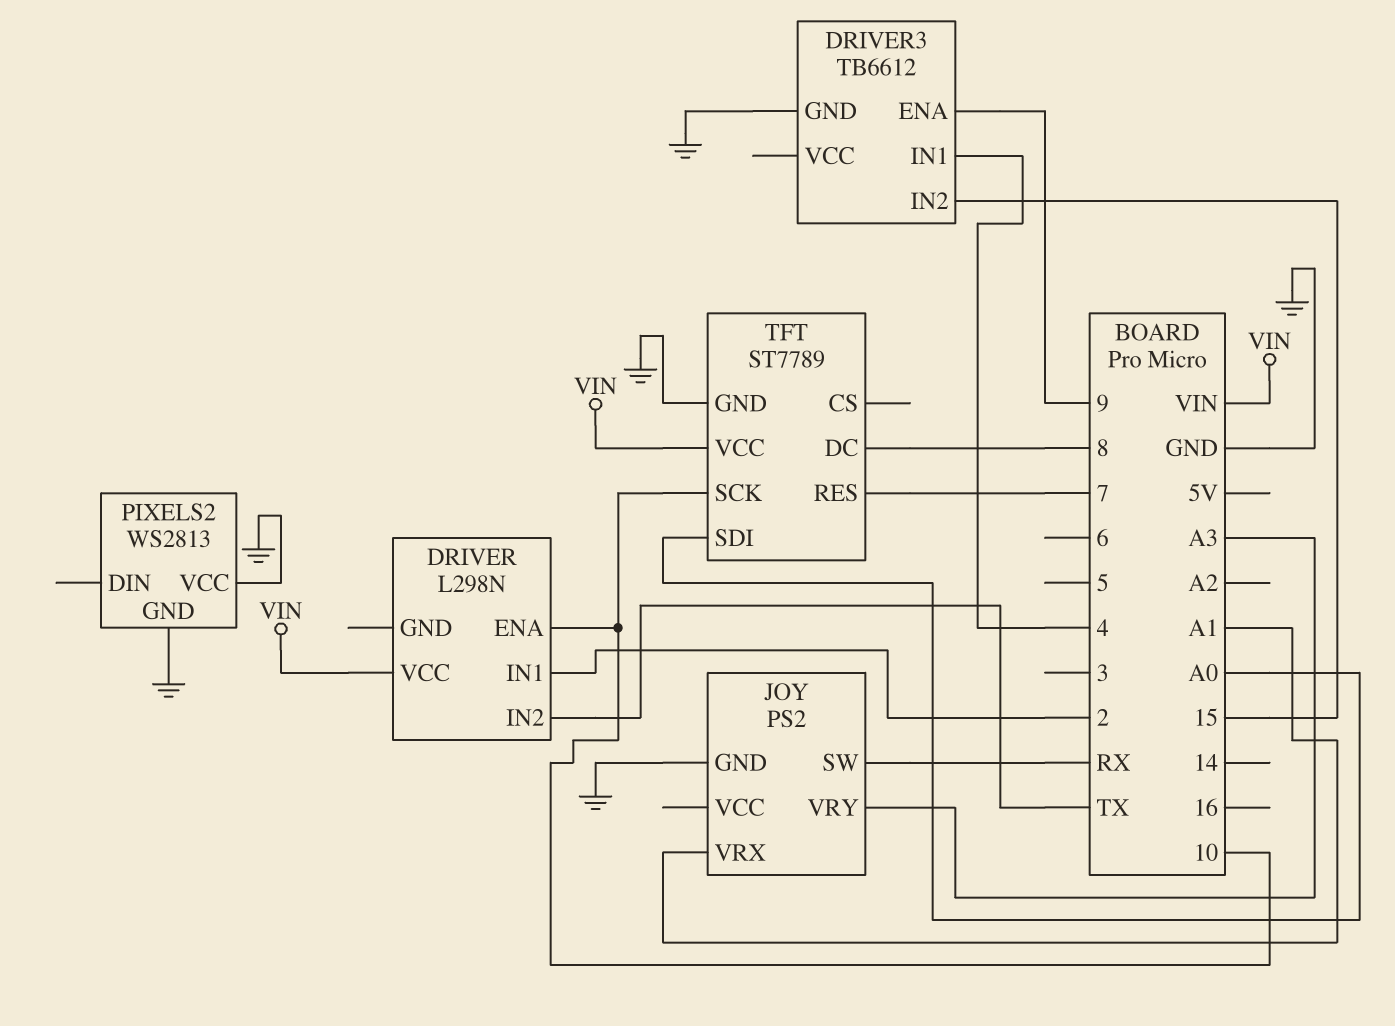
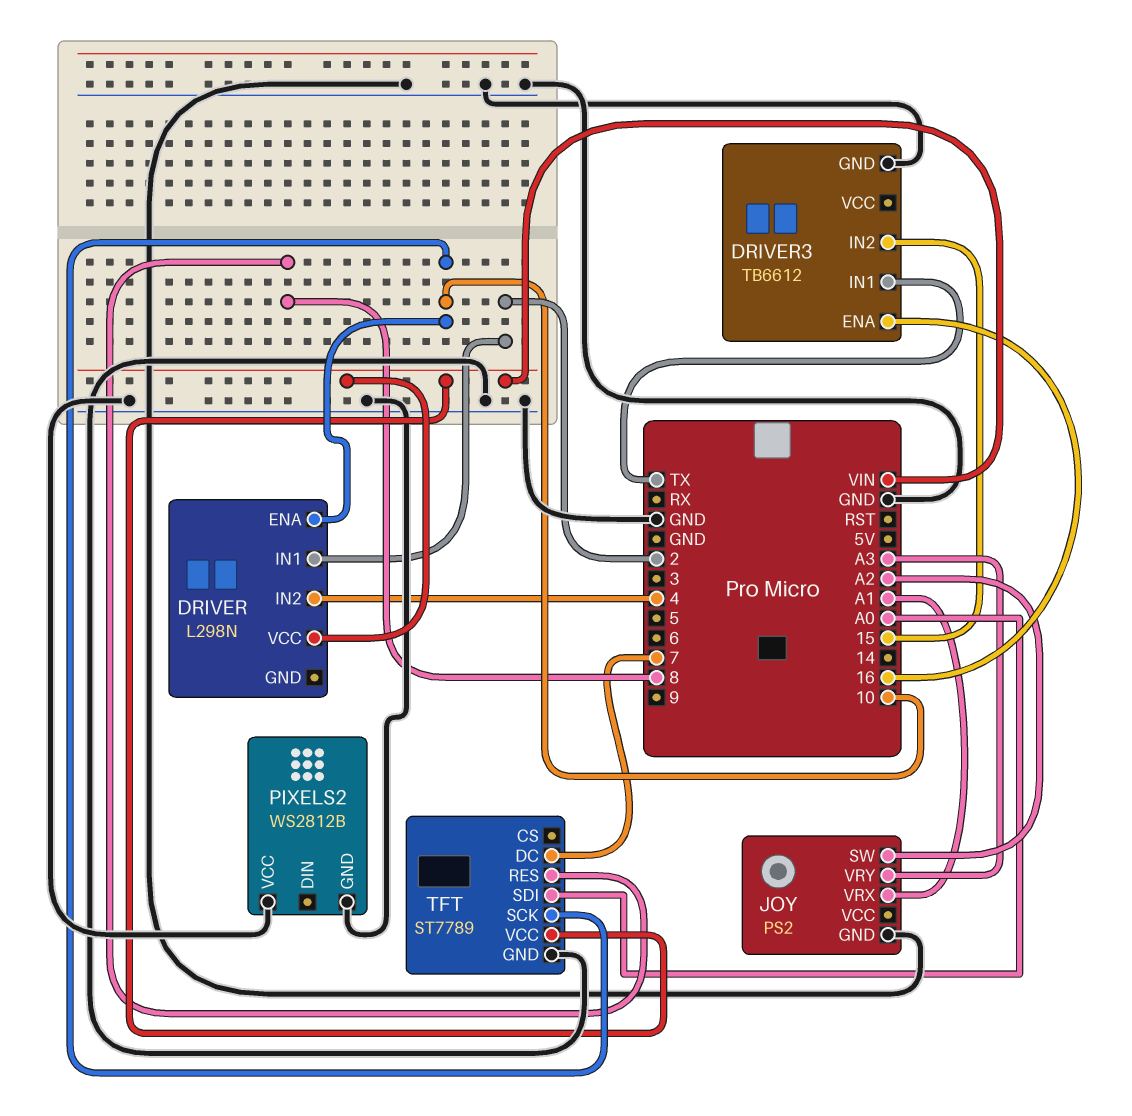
DRIVER pin IN2: TX -> 4
DRIVER3 pin ENA: 9 -> 16
DRIVER3 pin IN1: 4 -> TX
JOY pin SW: RX -> A2
PIXELS2: WS2813 -> WS2812B
TFT pin DC: 8 -> 7
TFT pin RES: 7 -> 8

